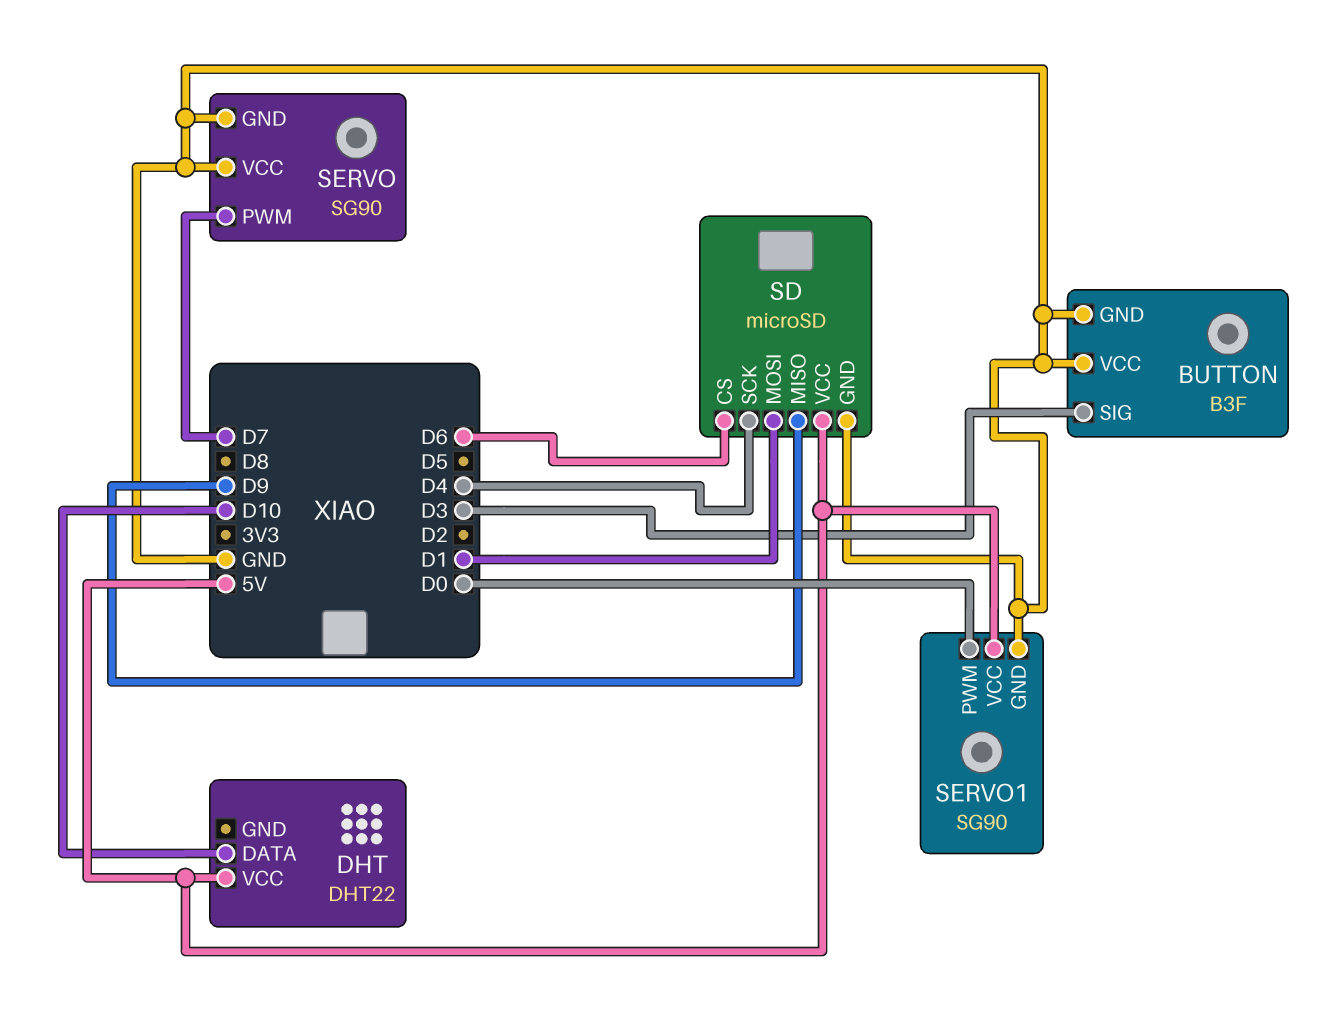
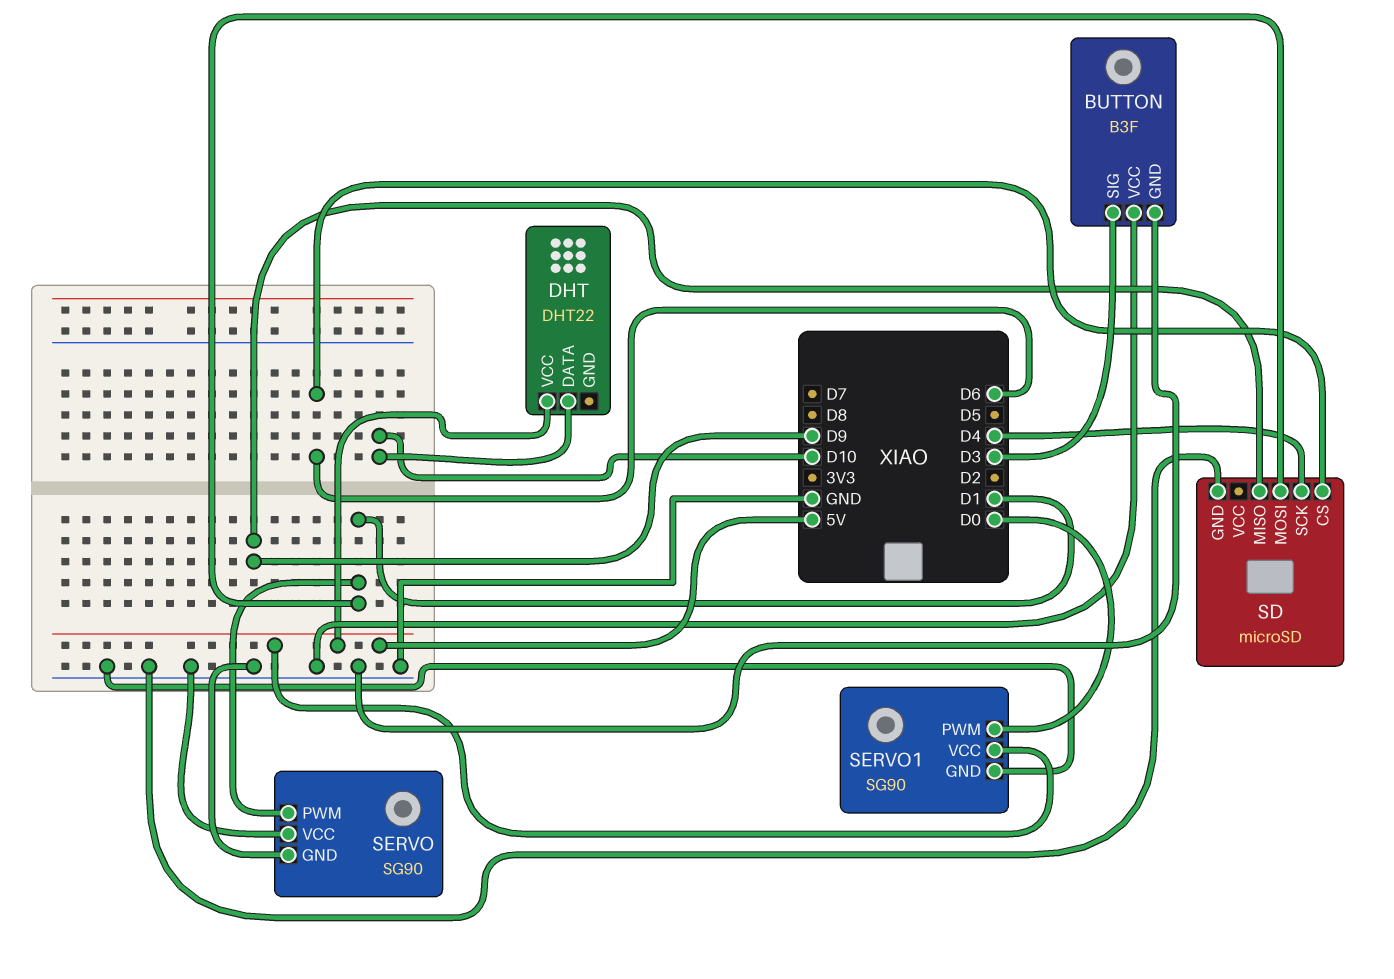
SD pin VCC: 5V -> none
SERVO pin PWM: D7 -> D1

